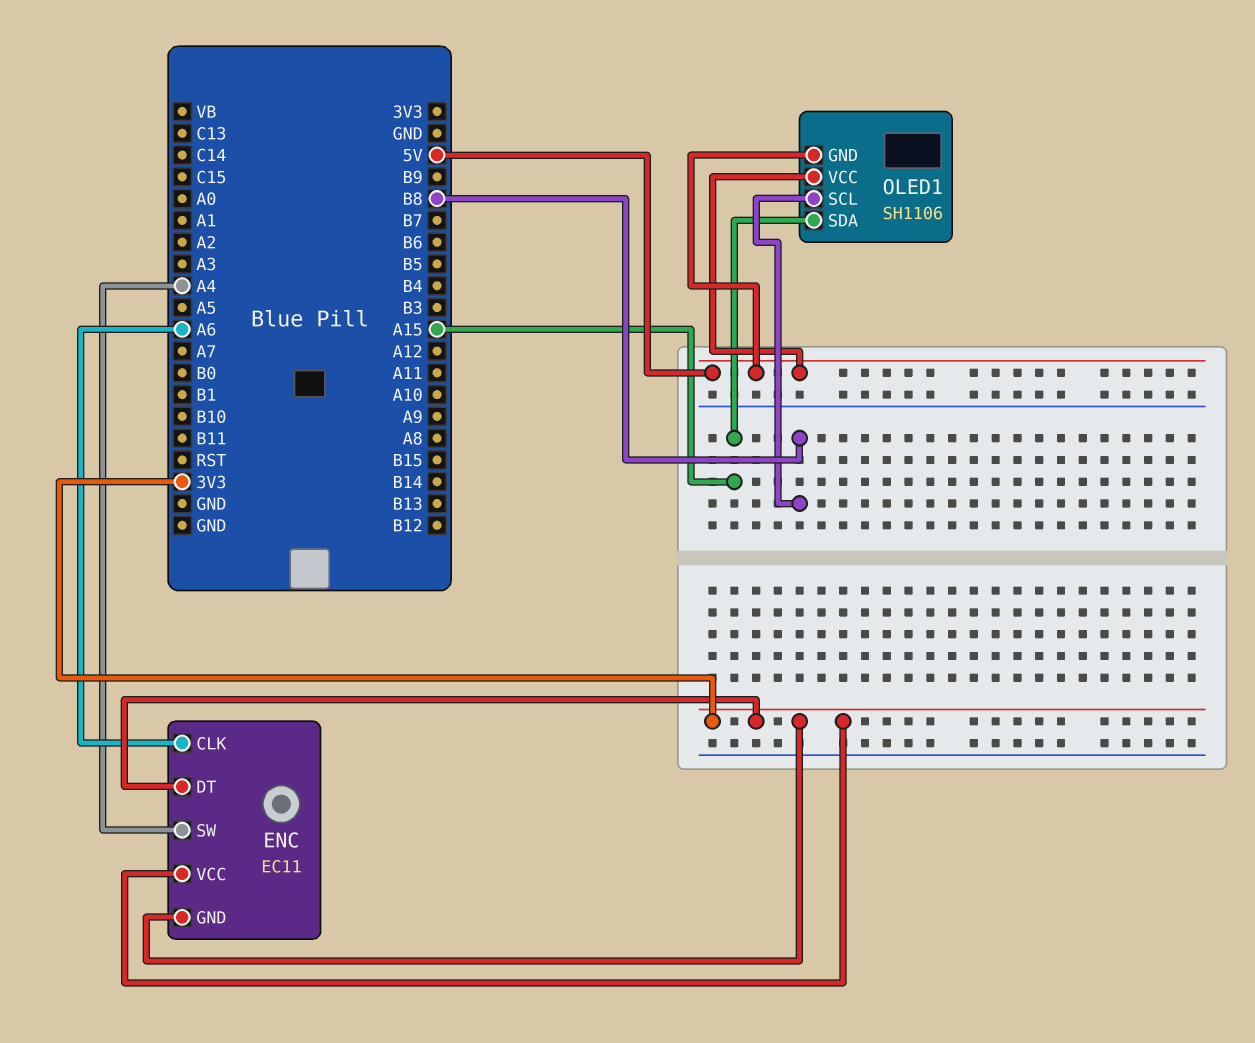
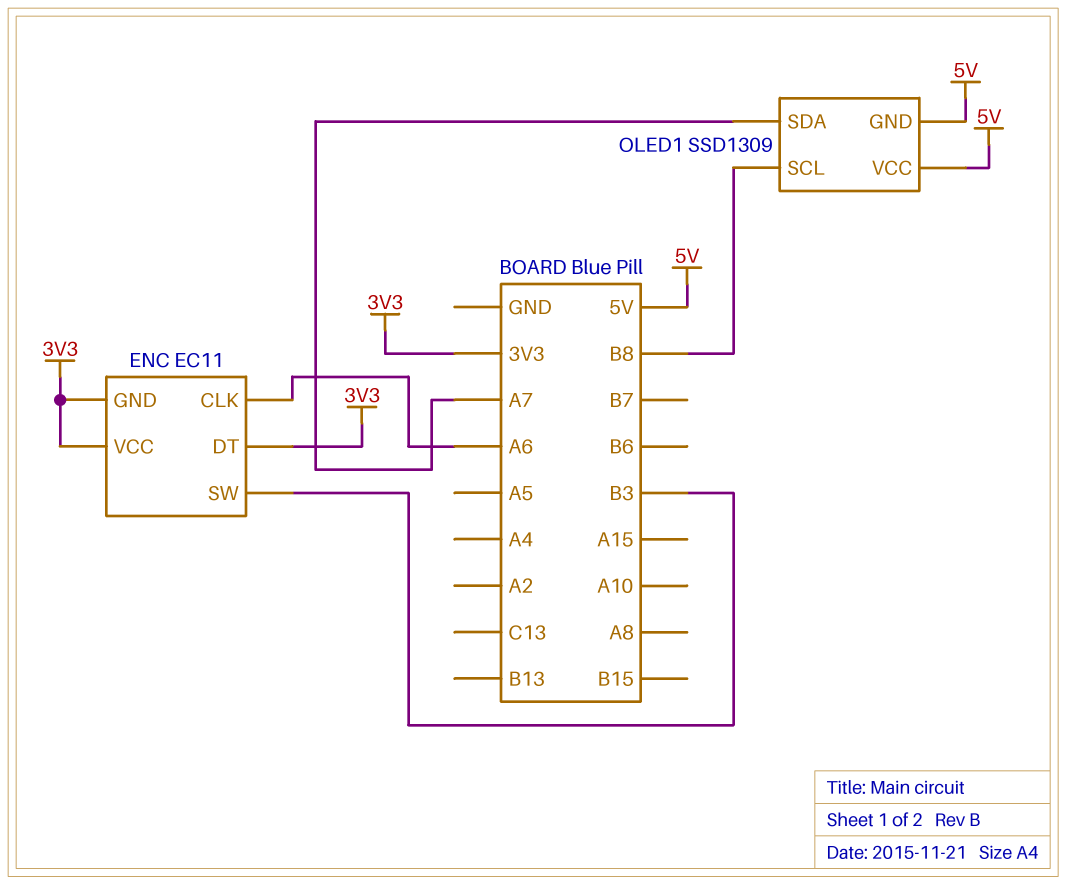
ENC pin SW: A4 -> B3
OLED1: SH1106 -> SSD1309
OLED1 pin SDA: A15 -> A7

